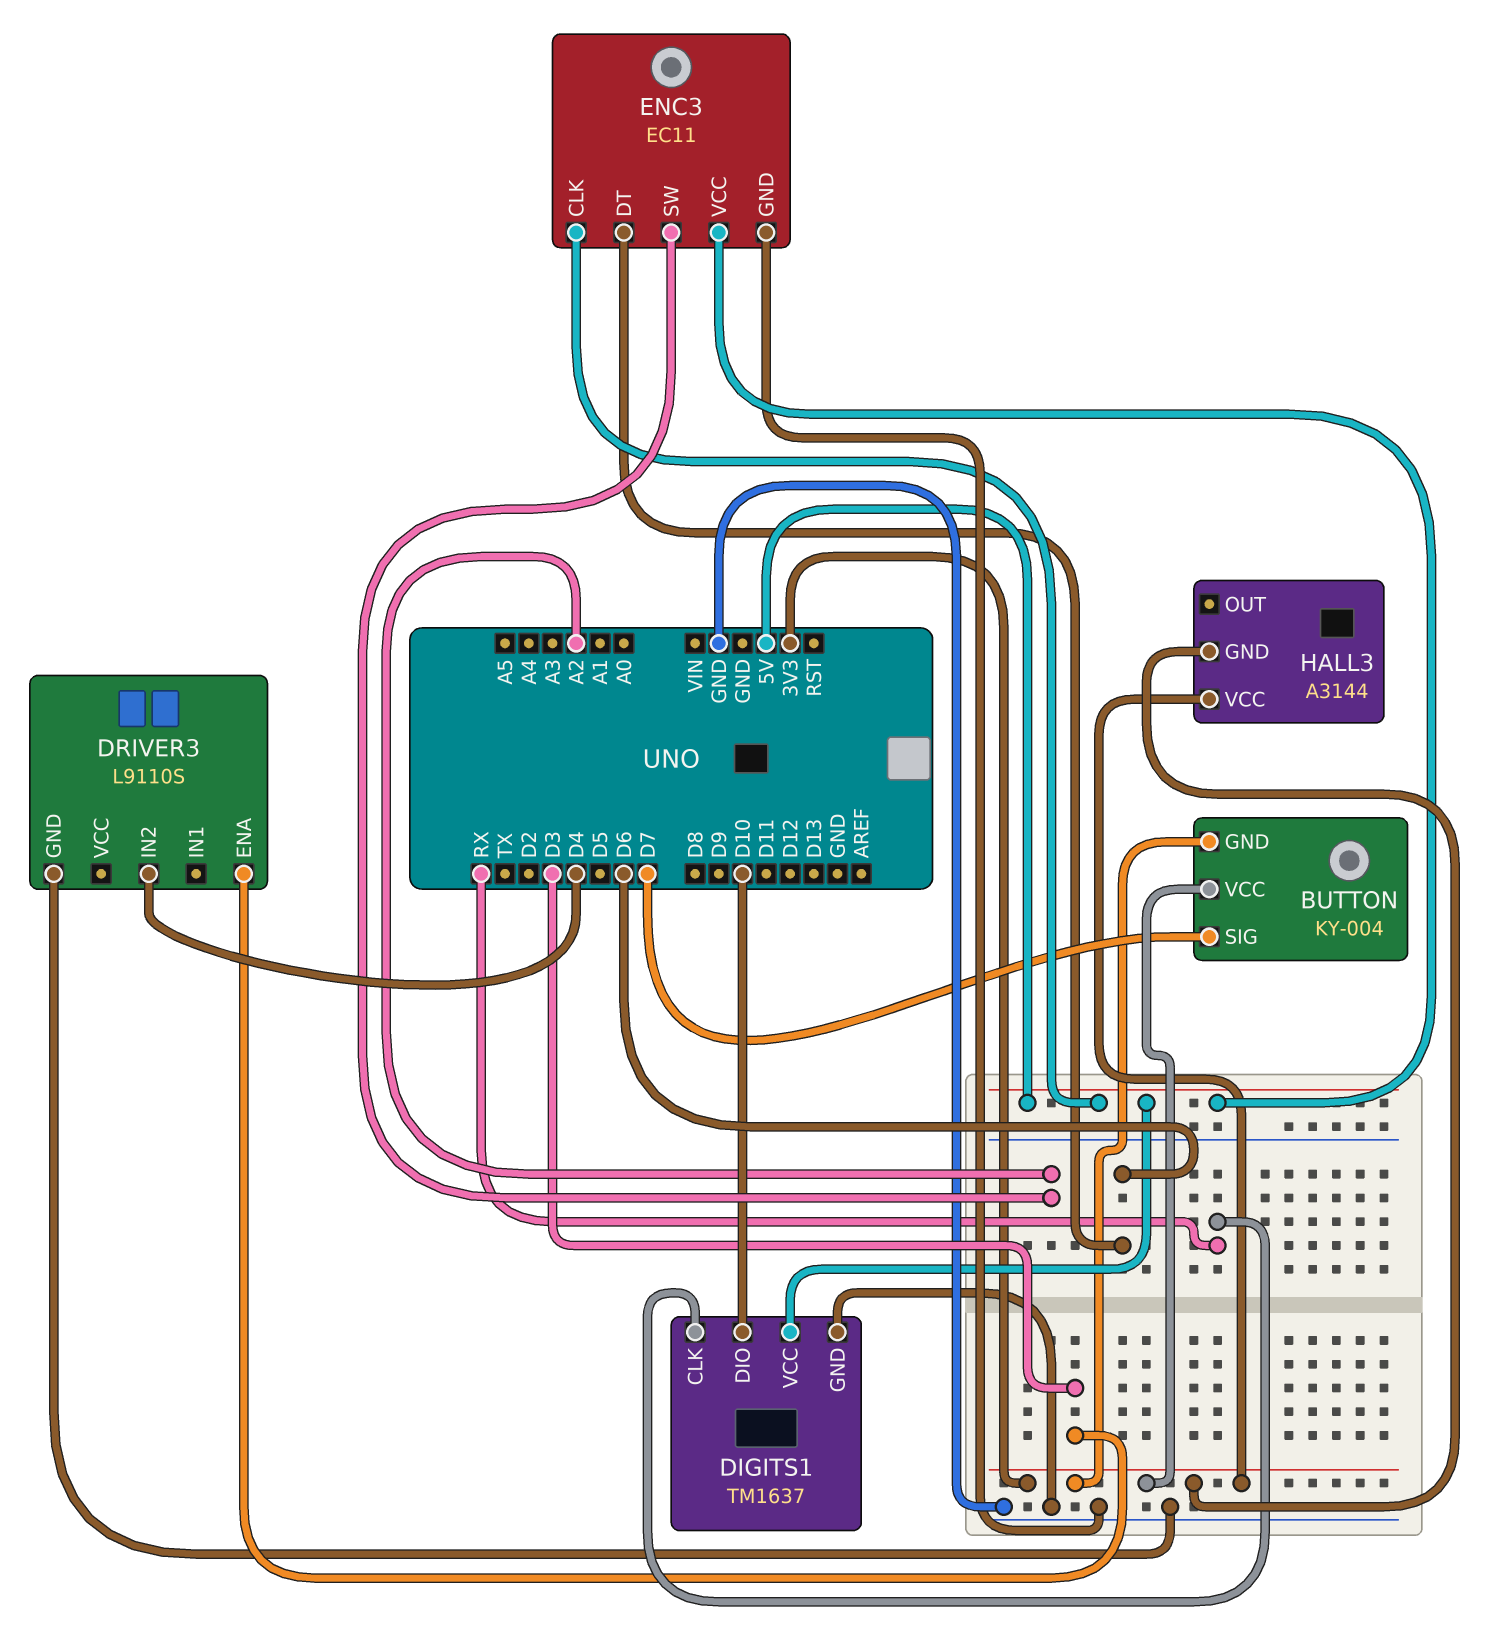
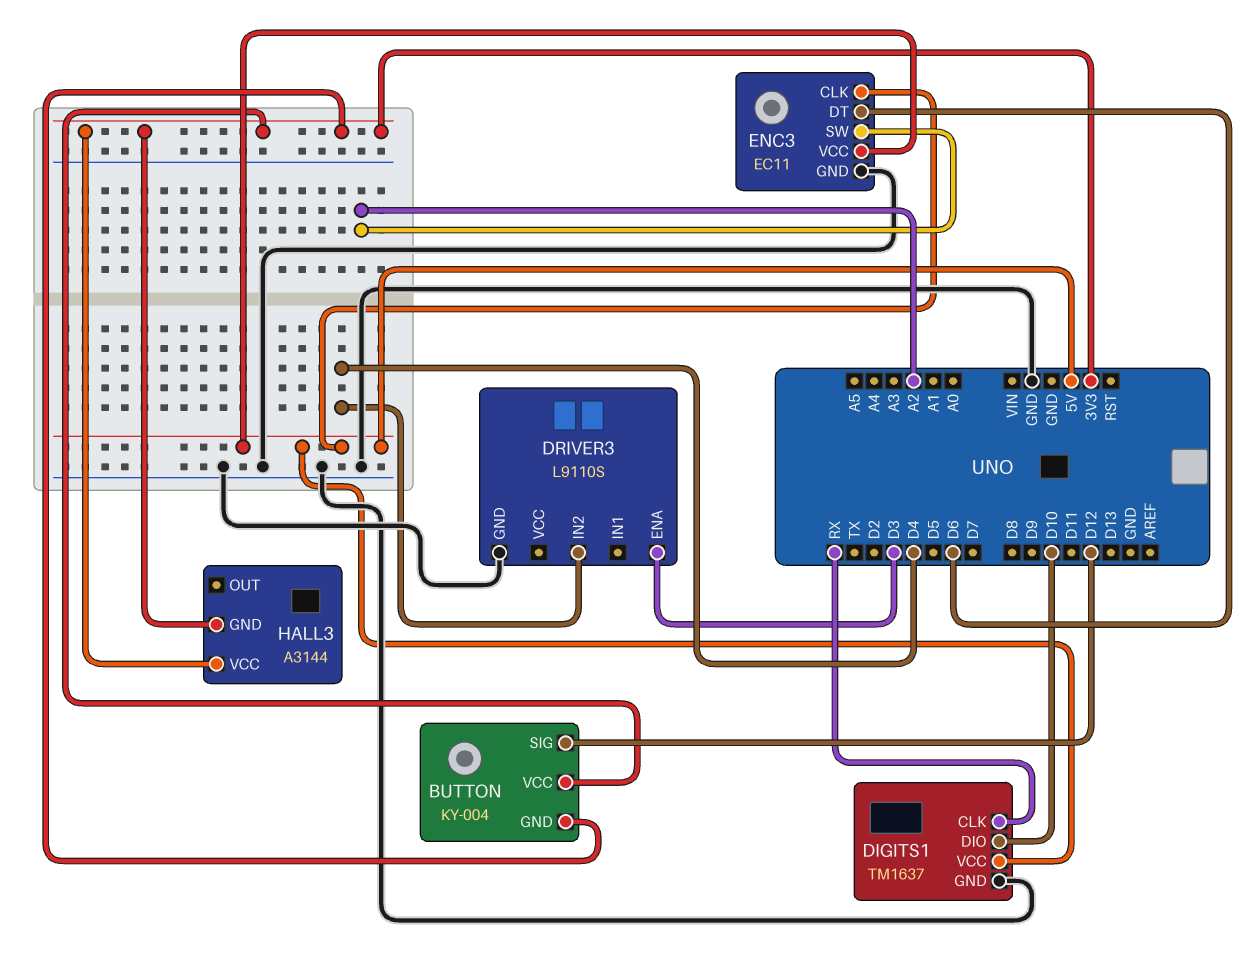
BUTTON pin SIG: D7 -> D12

